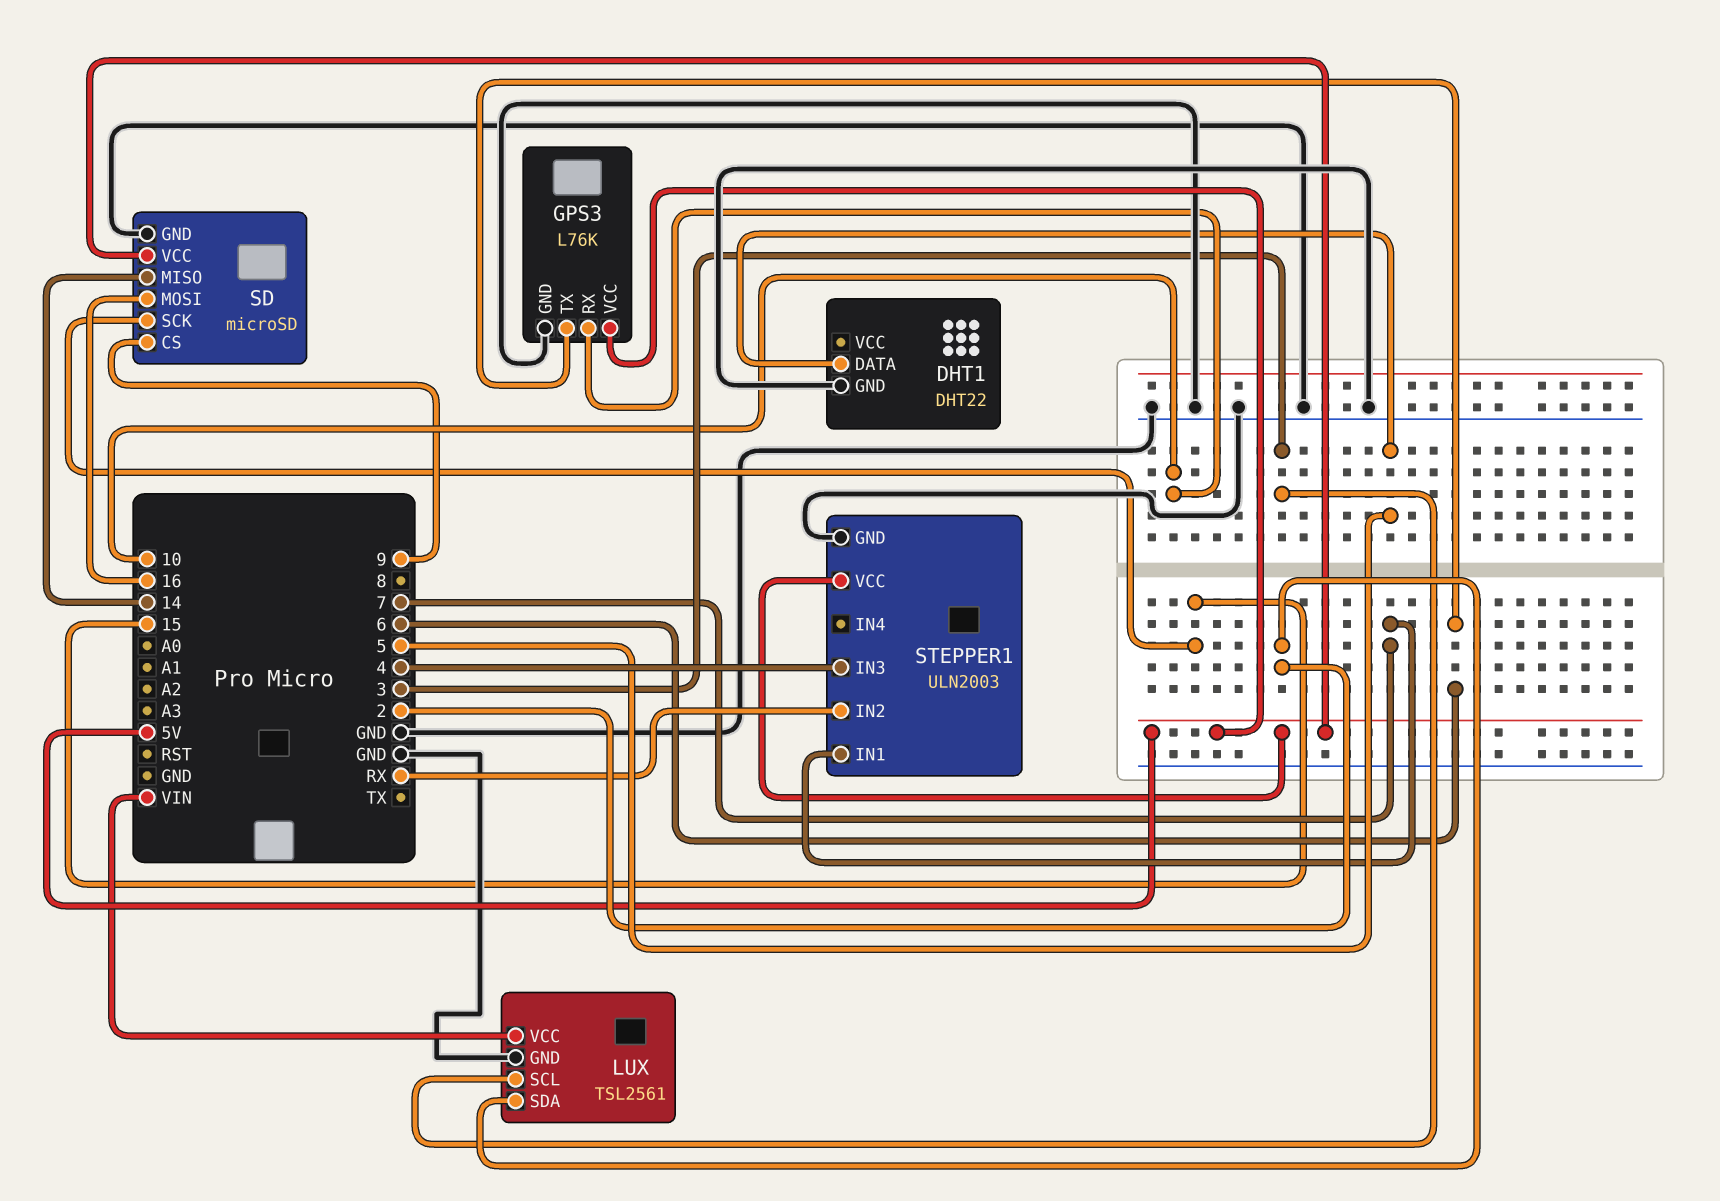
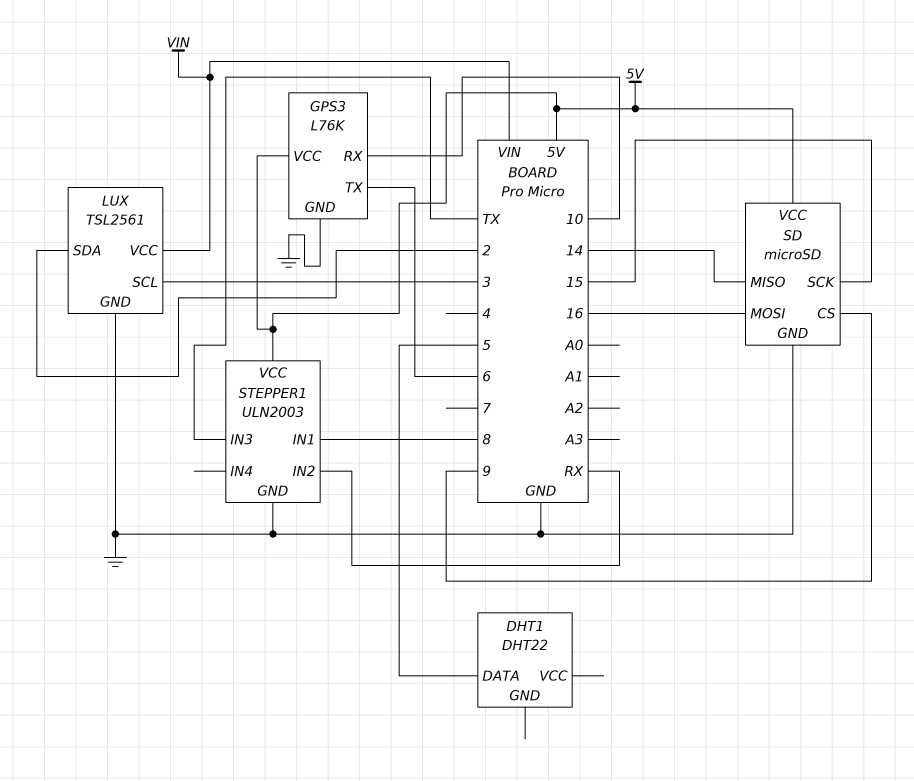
DHT1 pin GND: GND -> none
STEPPER1 pin IN1: 7 -> 8
STEPPER1 pin IN3: 4 -> TX

